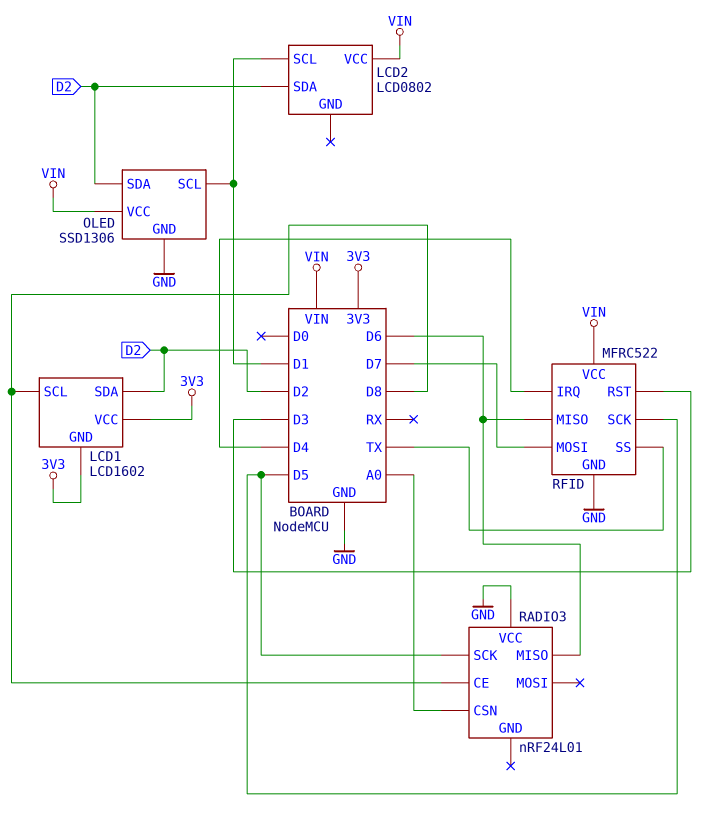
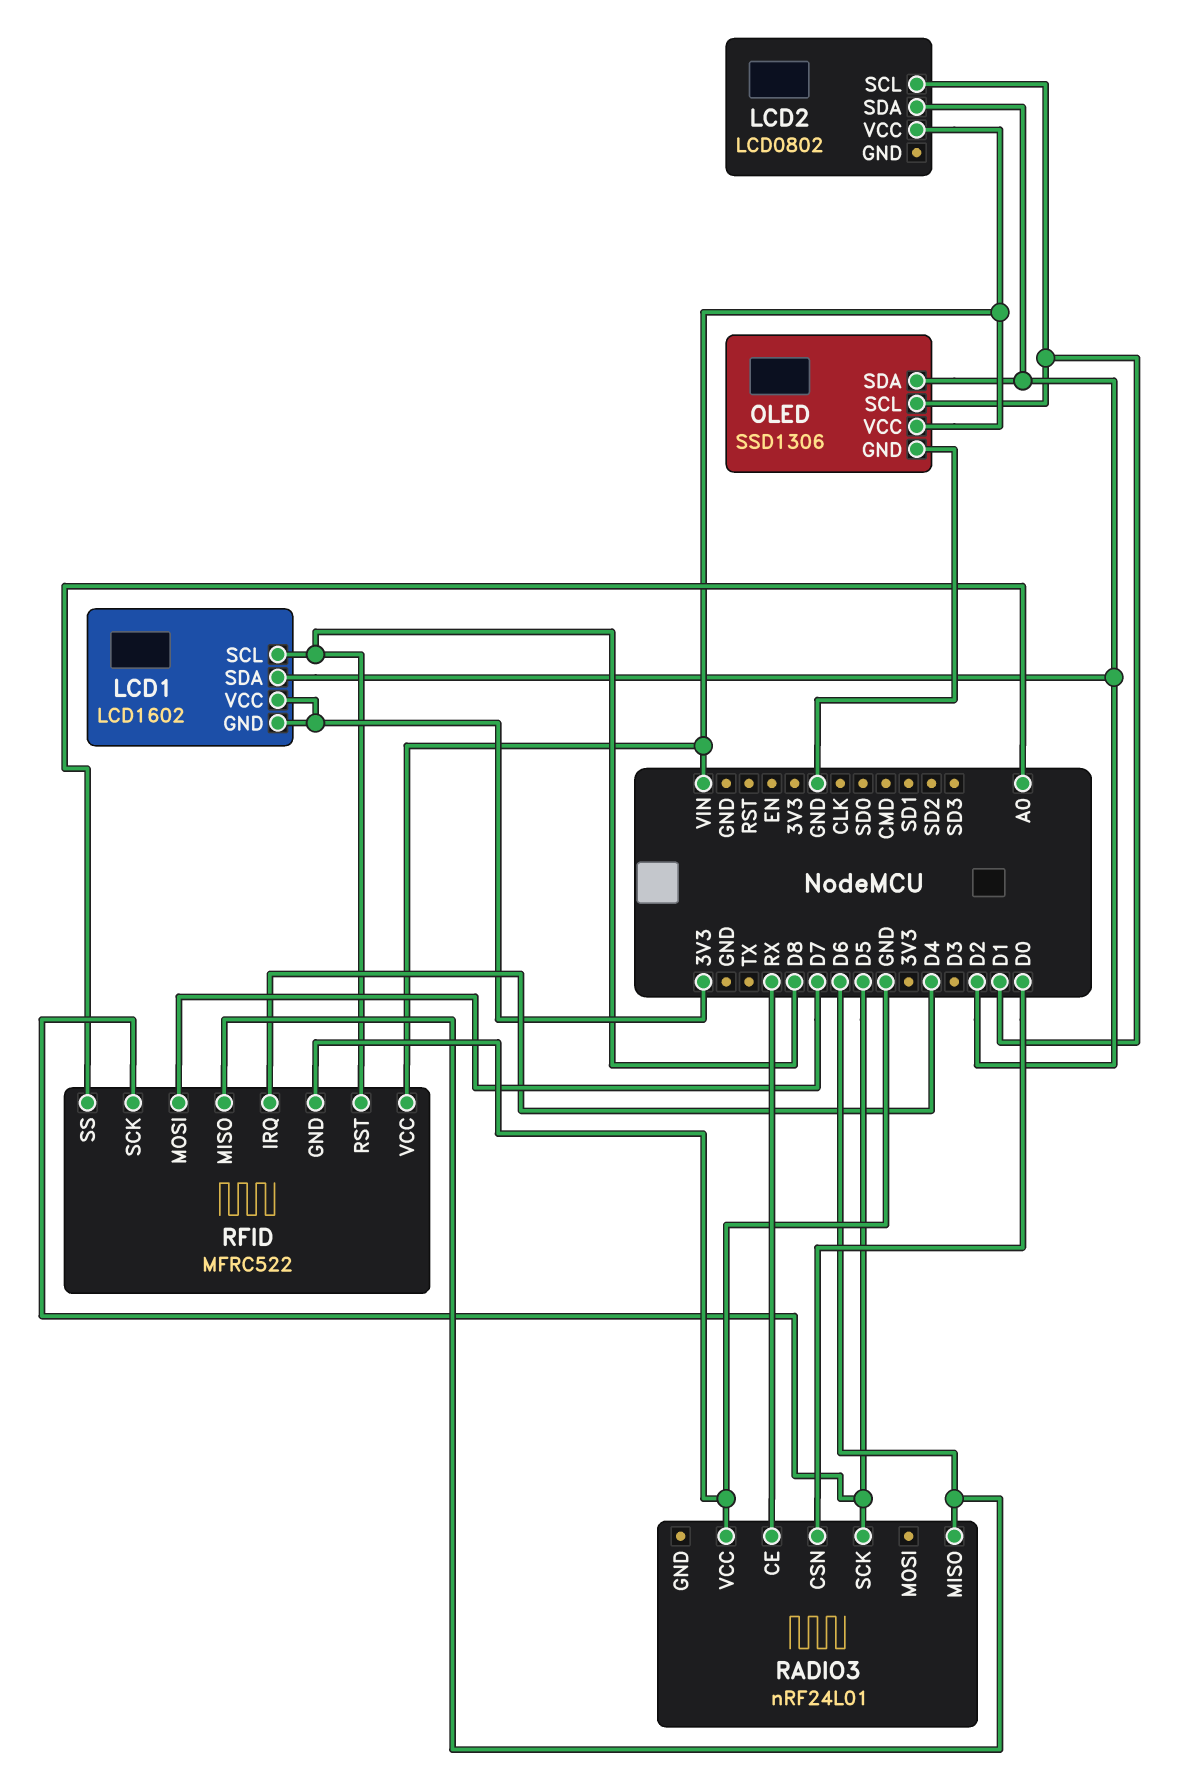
RADIO3 pin CE: D8 -> RX
RADIO3 pin CSN: A0 -> D0
RFID pin RST: D3 -> D8
RFID pin SS: TX -> A0

